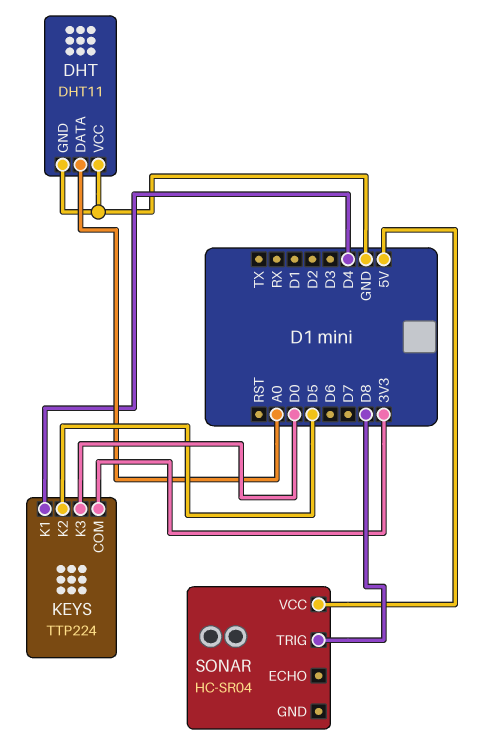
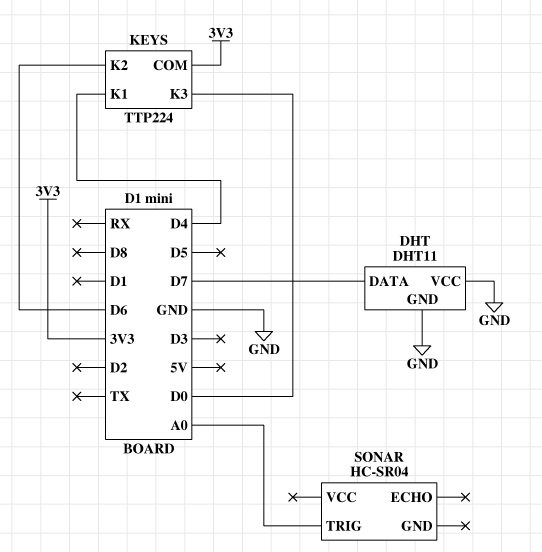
DHT pin DATA: A0 -> D7
KEYS pin K2: D5 -> D6
SONAR pin TRIG: D8 -> A0
SONAR pin VCC: 5V -> none

